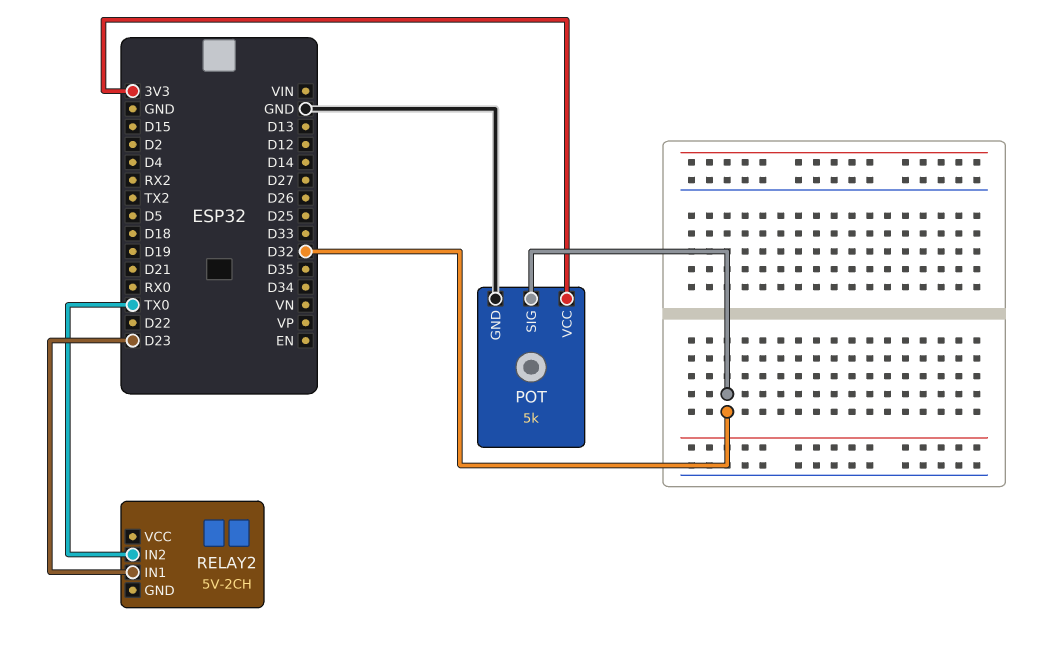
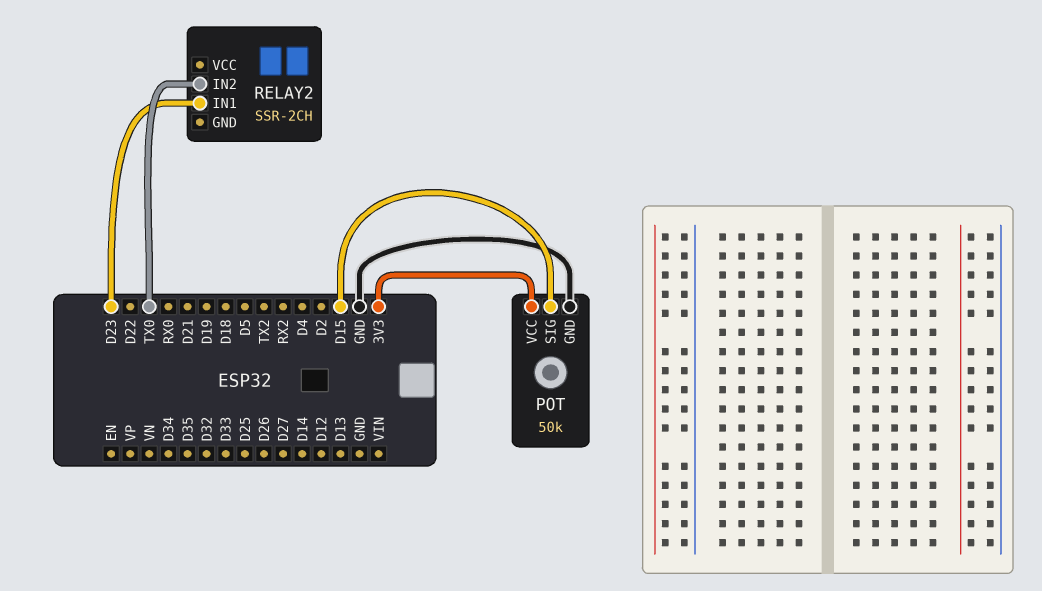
POT: 5k -> 50k
POT pin SIG: D32 -> D15
RELAY2: 5V-2CH -> SSR-2CH

